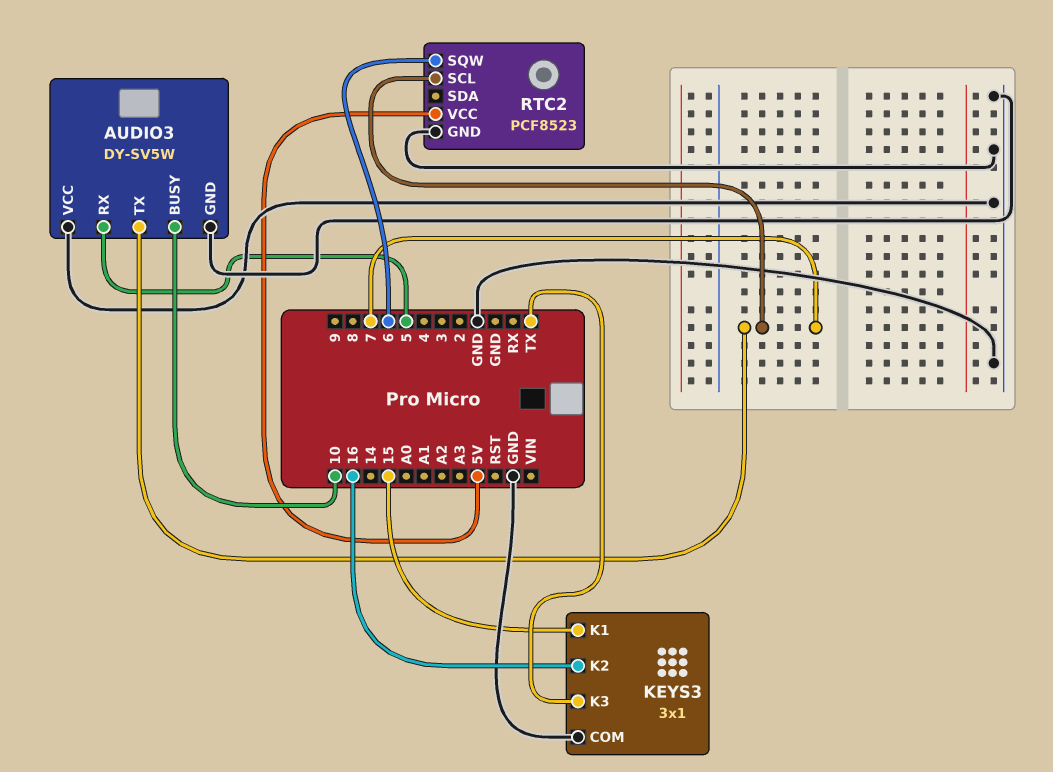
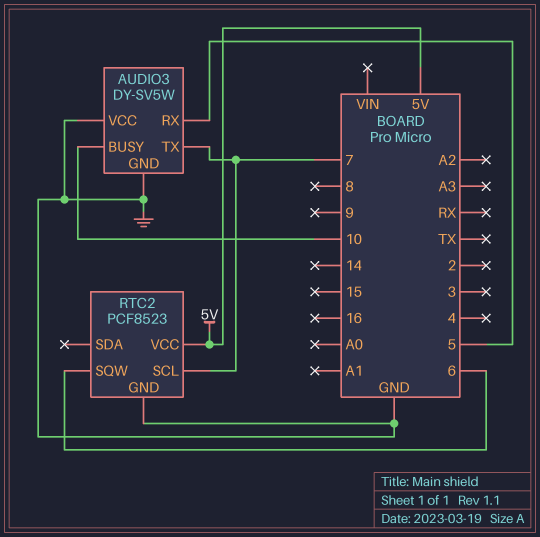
KEYS3: 3x1 -> none
KEYS3 pin COM: GND -> none
KEYS3 pin K1: 15 -> none
KEYS3 pin K2: 16 -> none
KEYS3 pin K3: TX -> none

